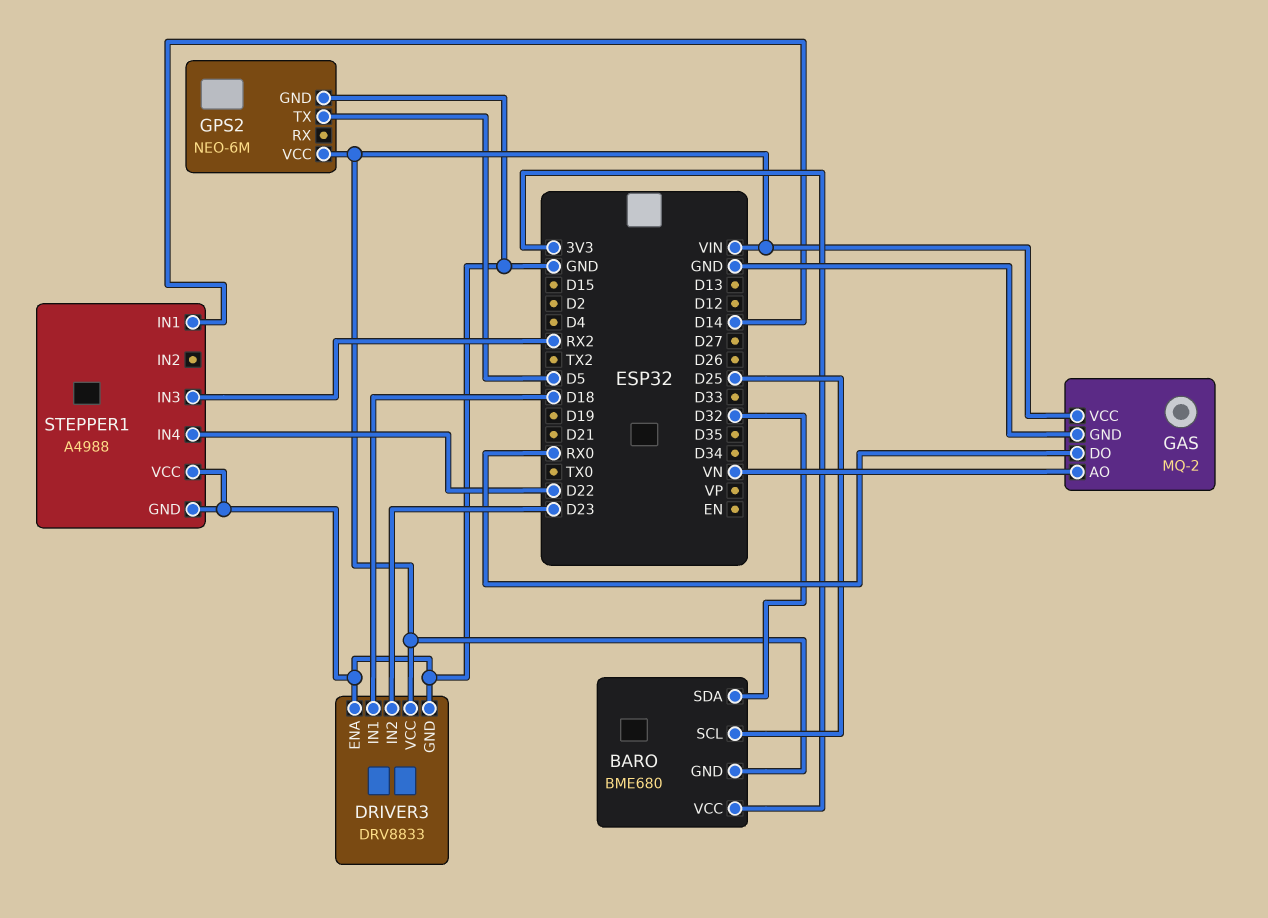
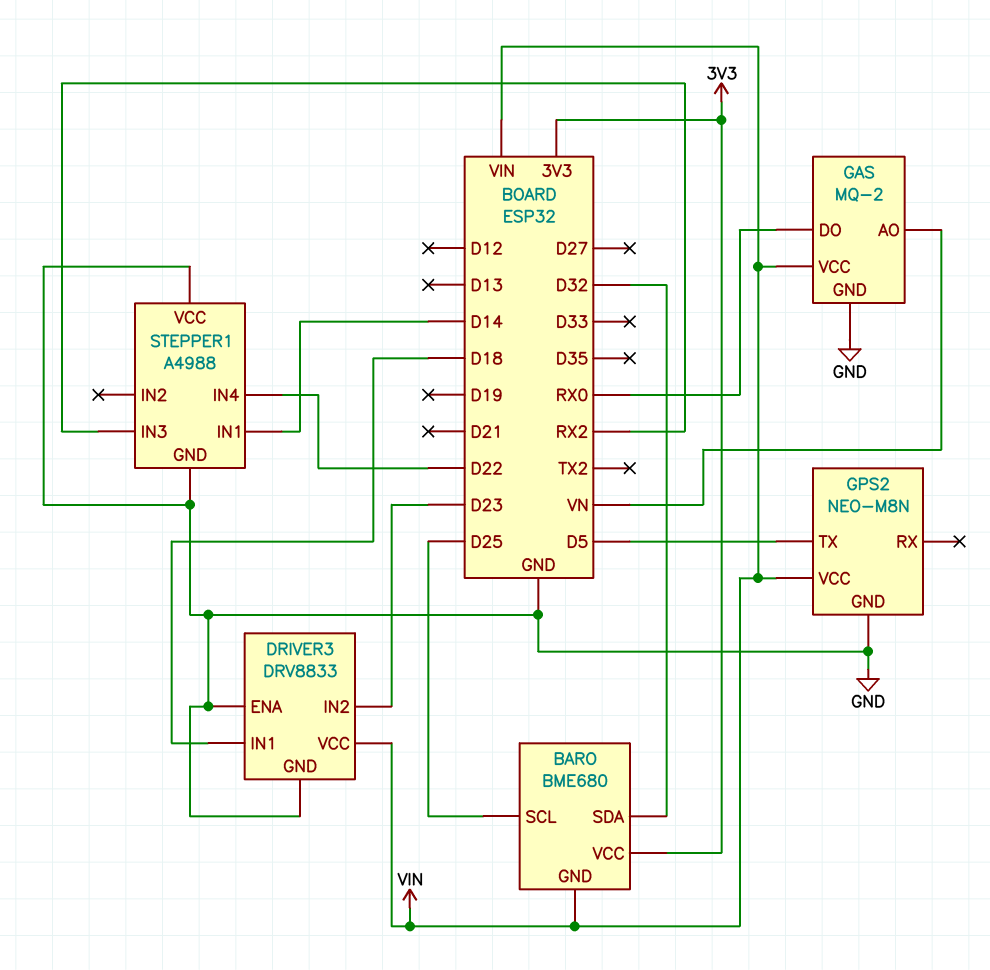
GPS2: NEO-6M -> NEO-M8N

